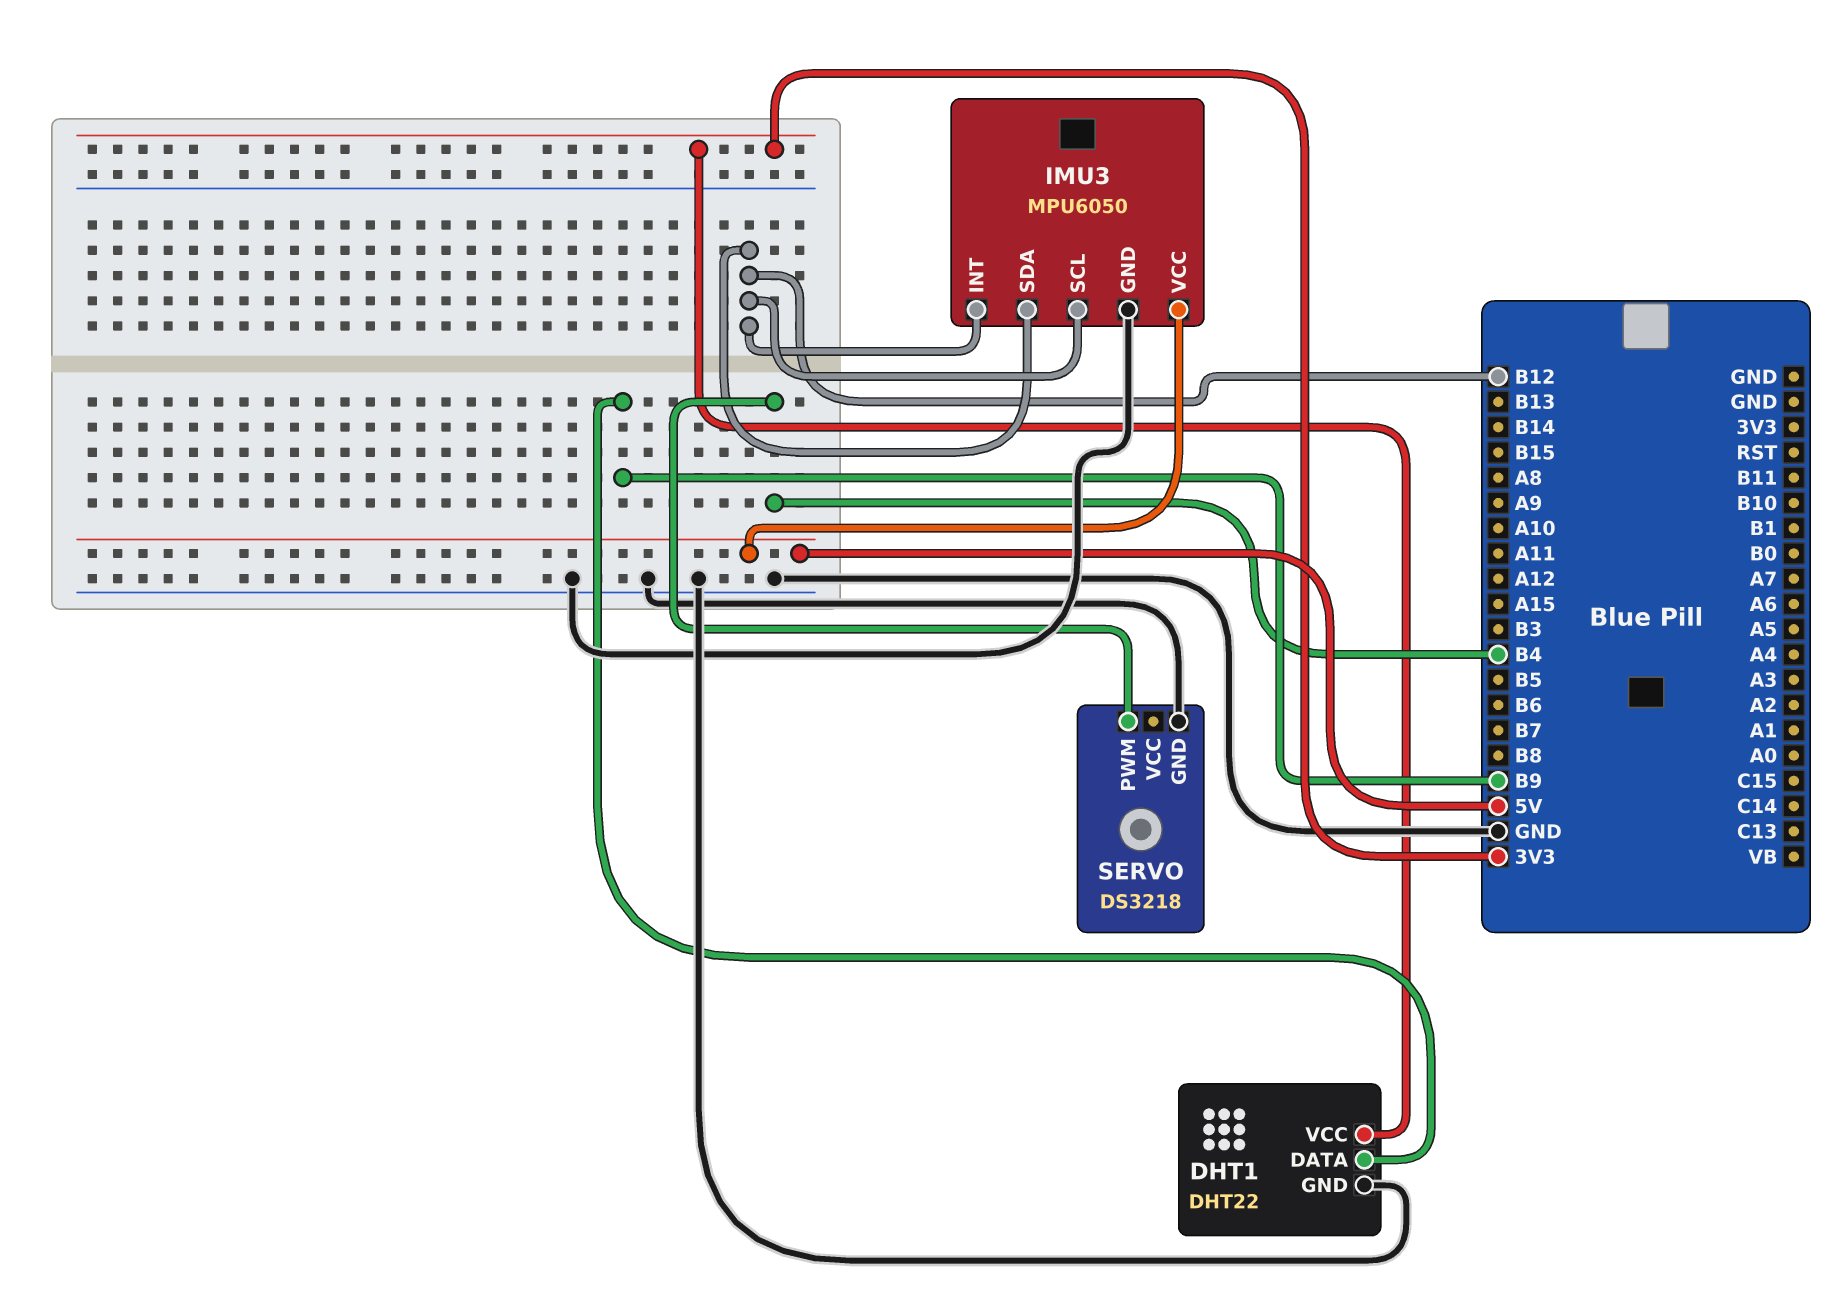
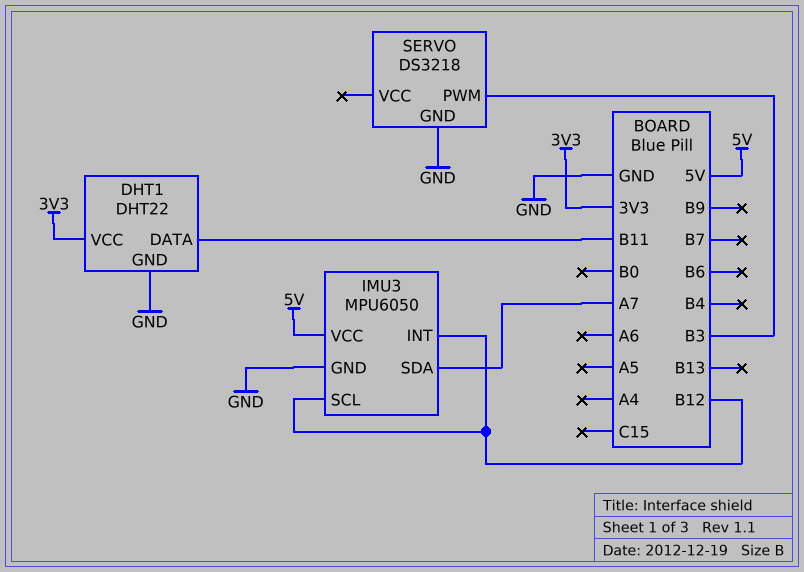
DHT1 pin DATA: B9 -> B11
IMU3 pin SDA: B12 -> A7
SERVO pin PWM: B4 -> B3

